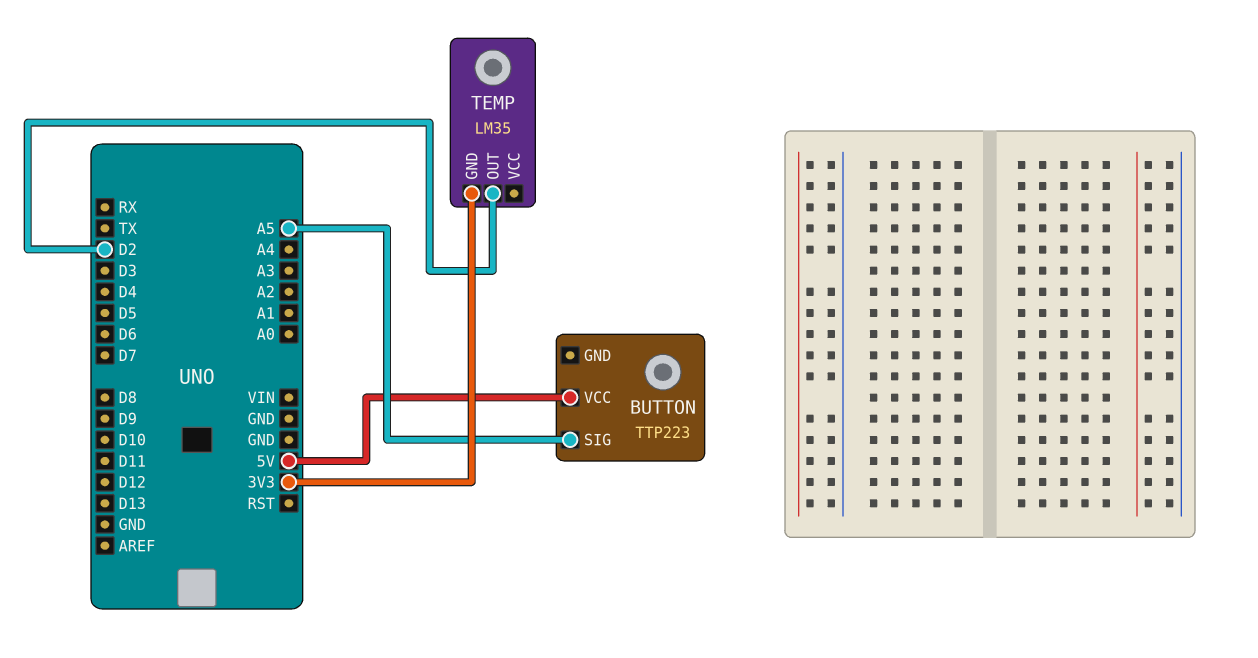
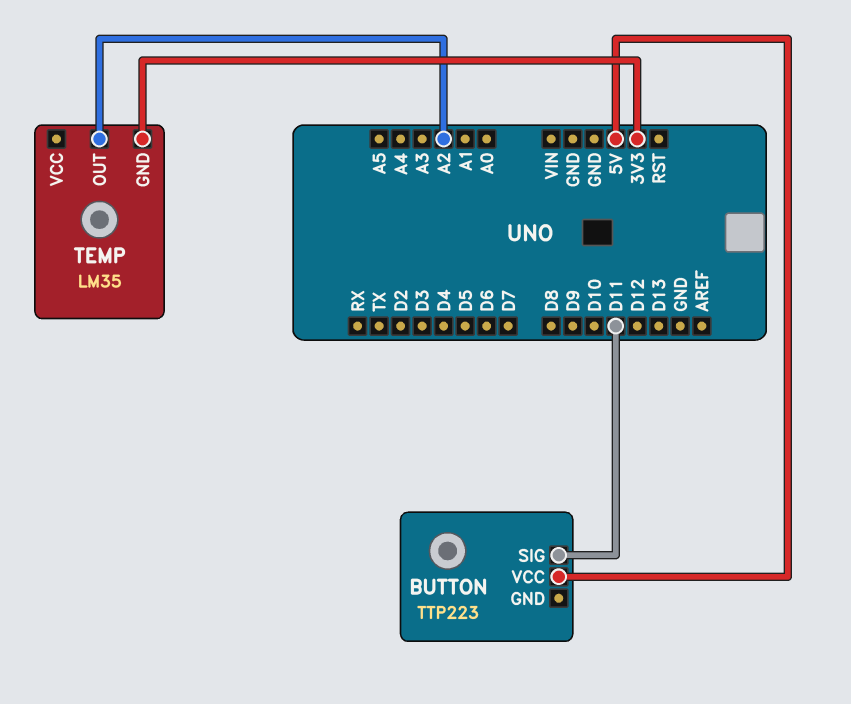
BUTTON pin SIG: A5 -> D11
TEMP pin OUT: D2 -> A2

